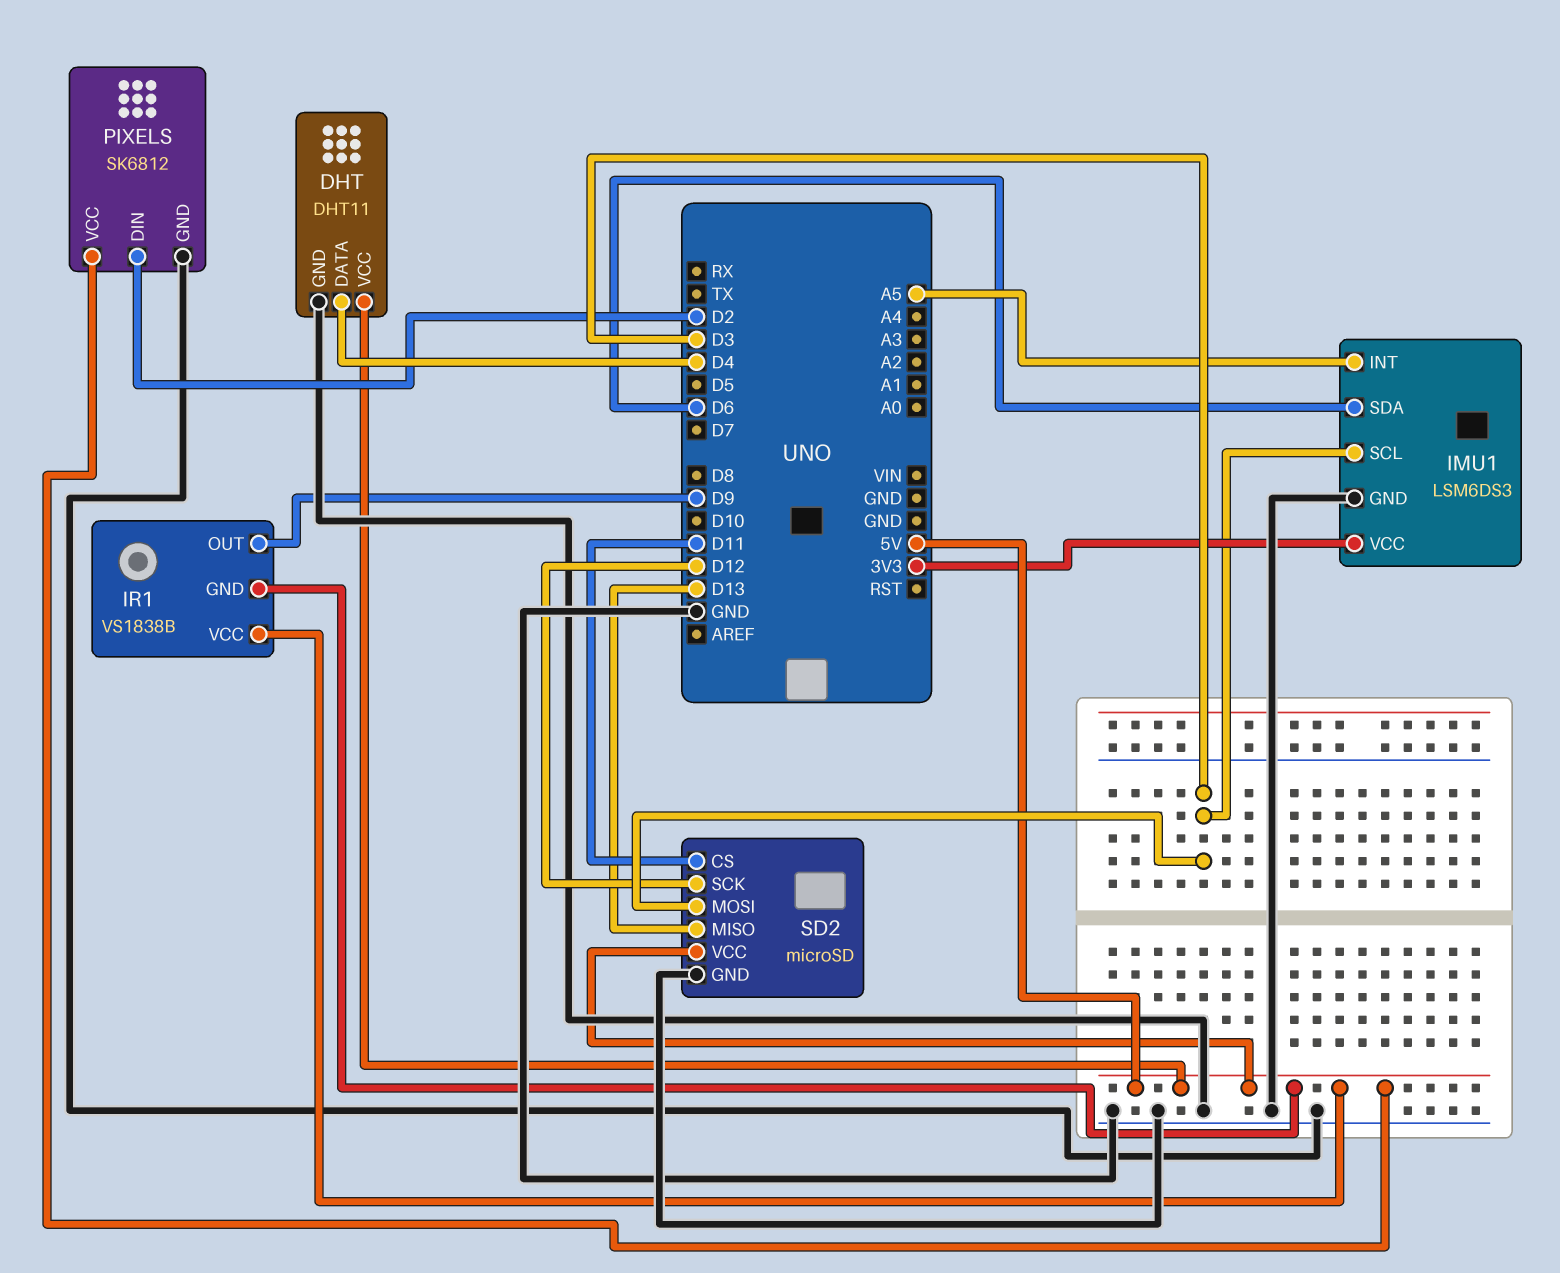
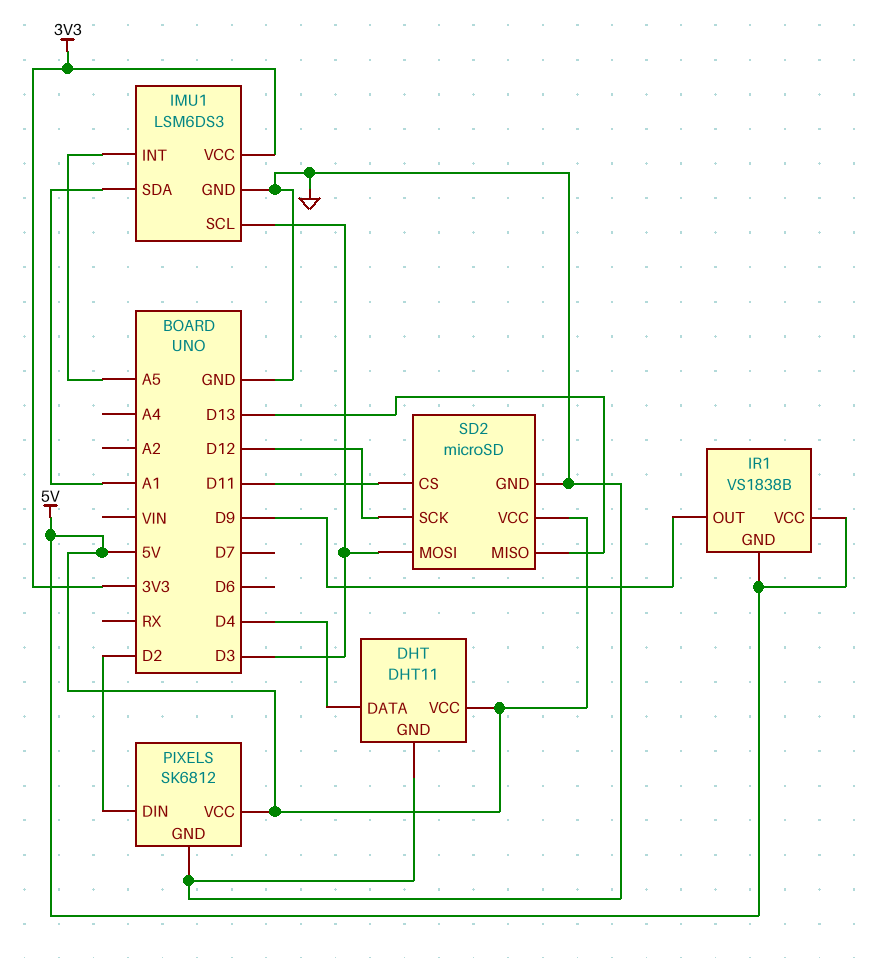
IMU1 pin SDA: D6 -> A1

